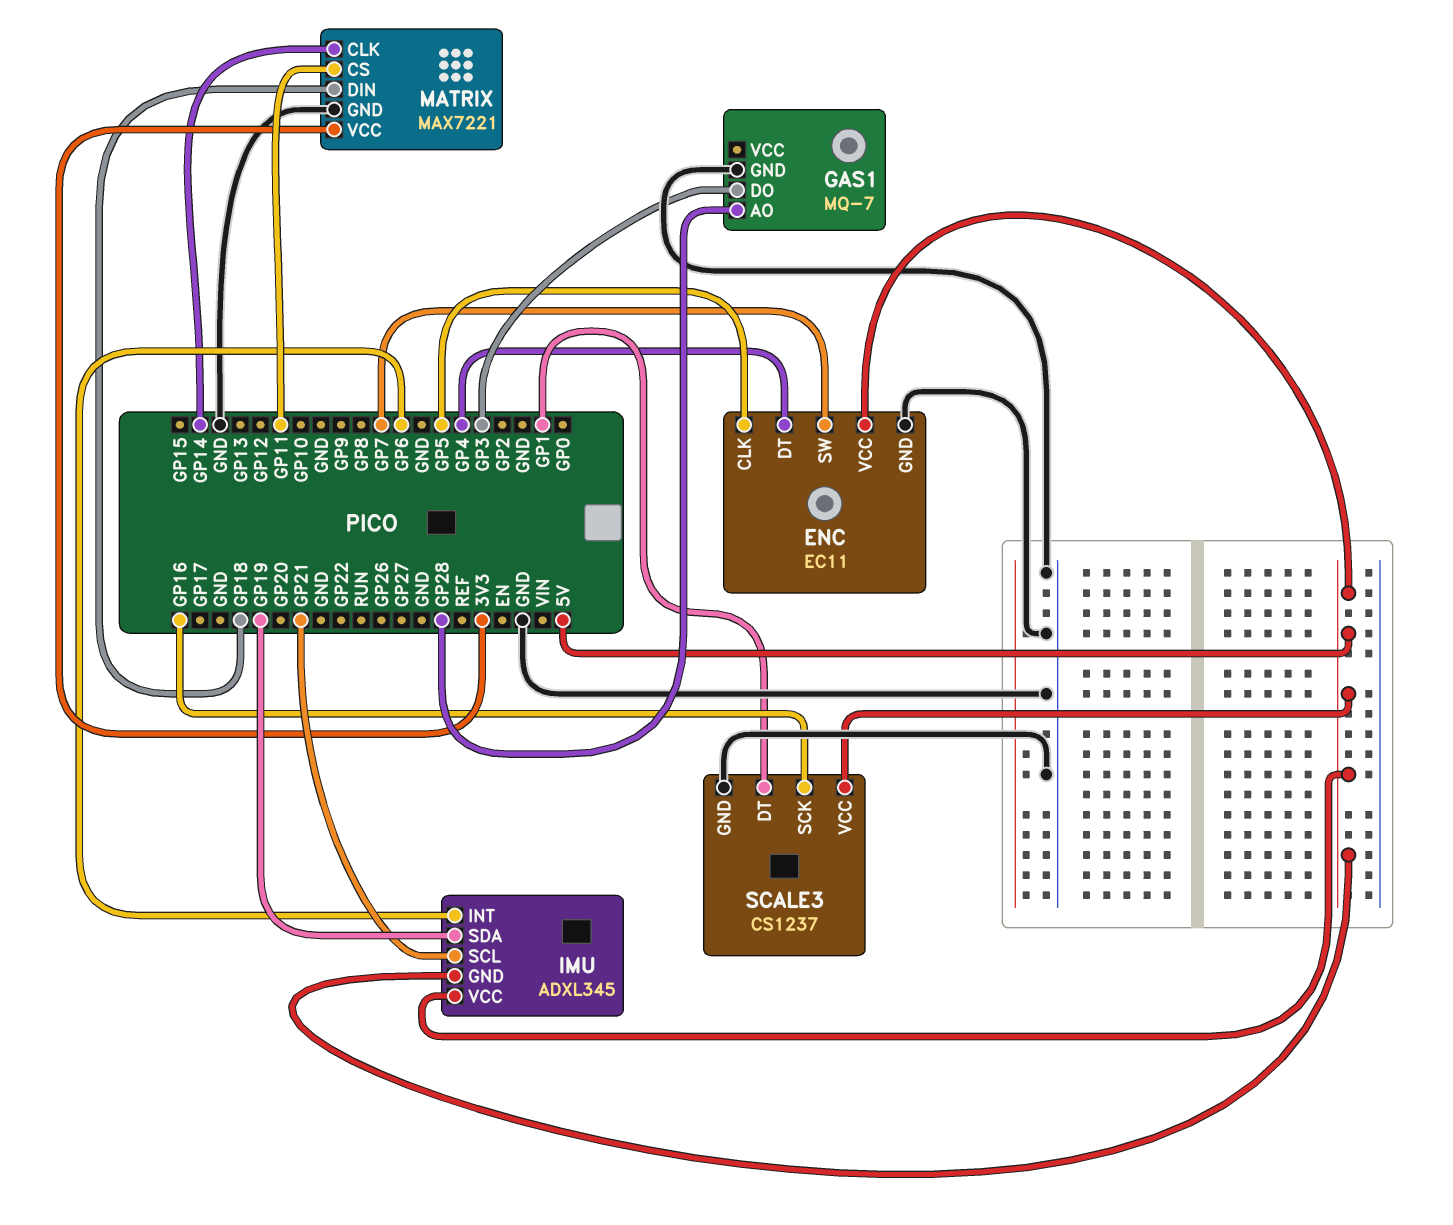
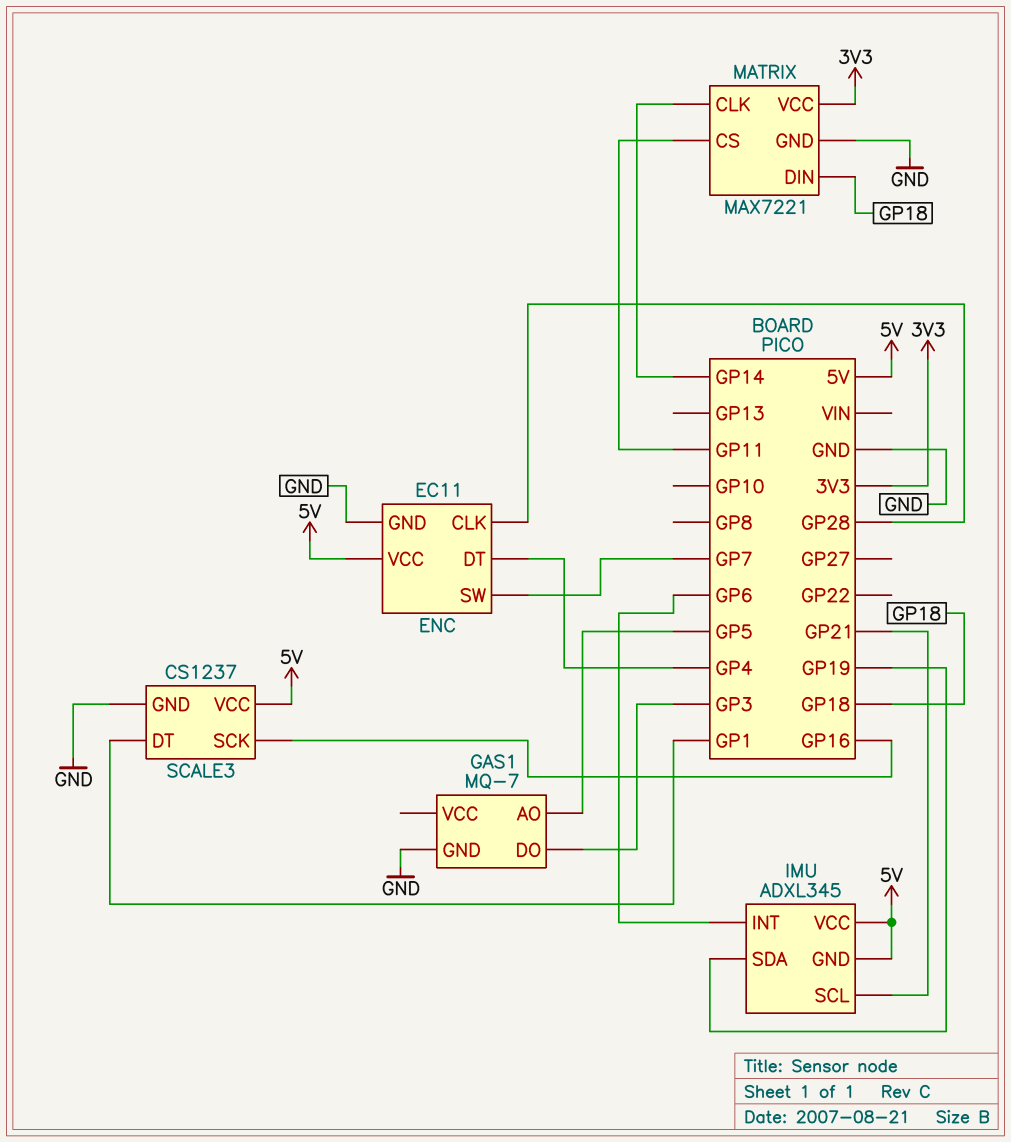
ENC pin CLK: GP5 -> GP28
GAS1 pin AO: GP28 -> GP5

